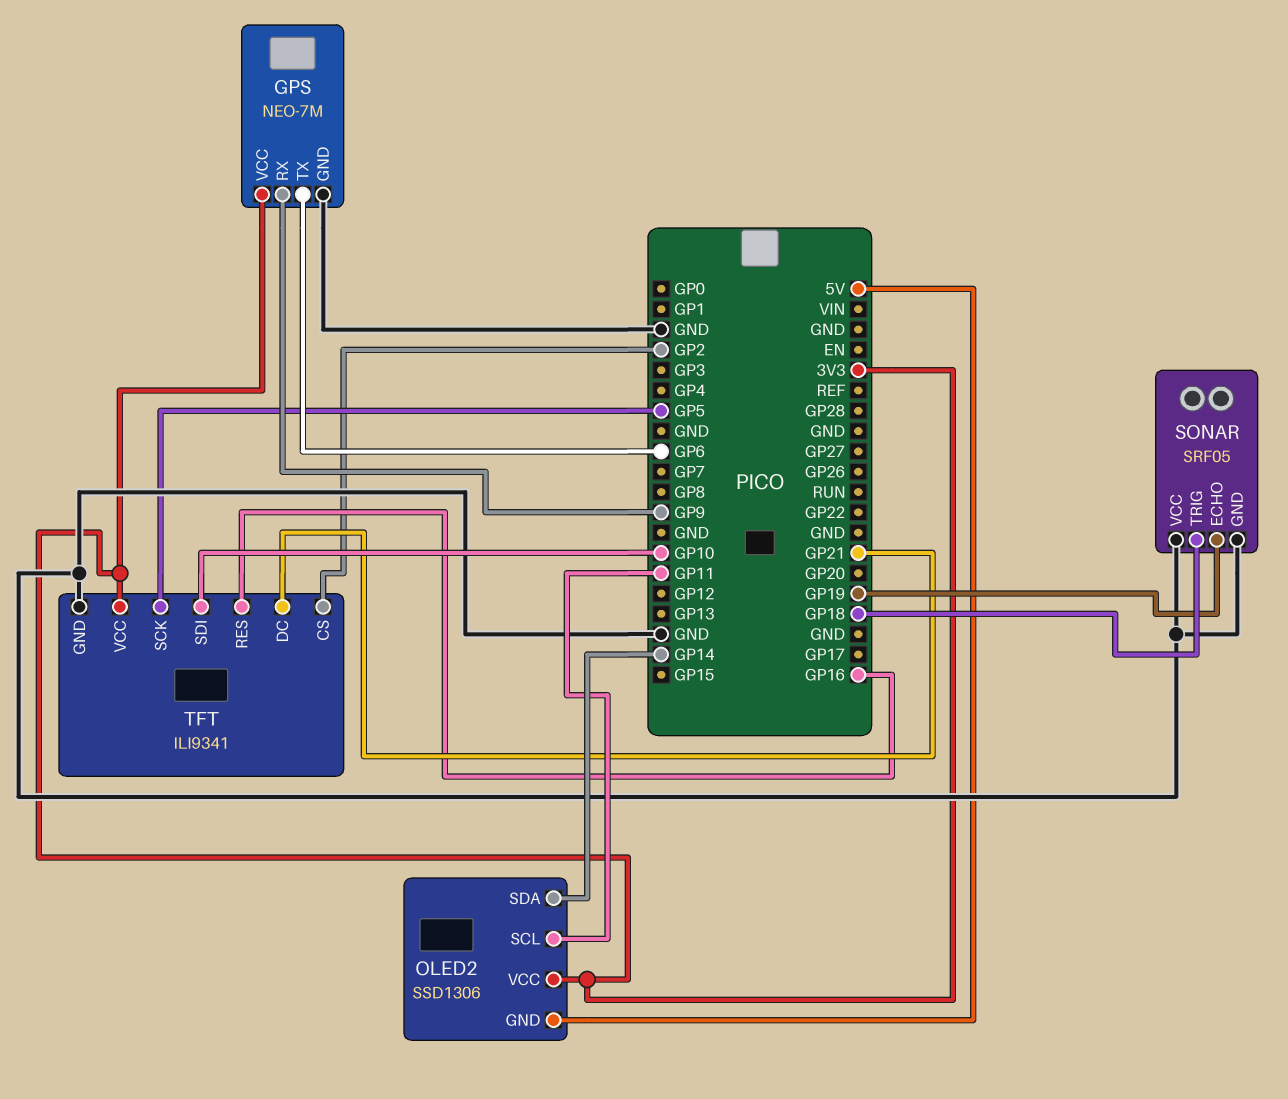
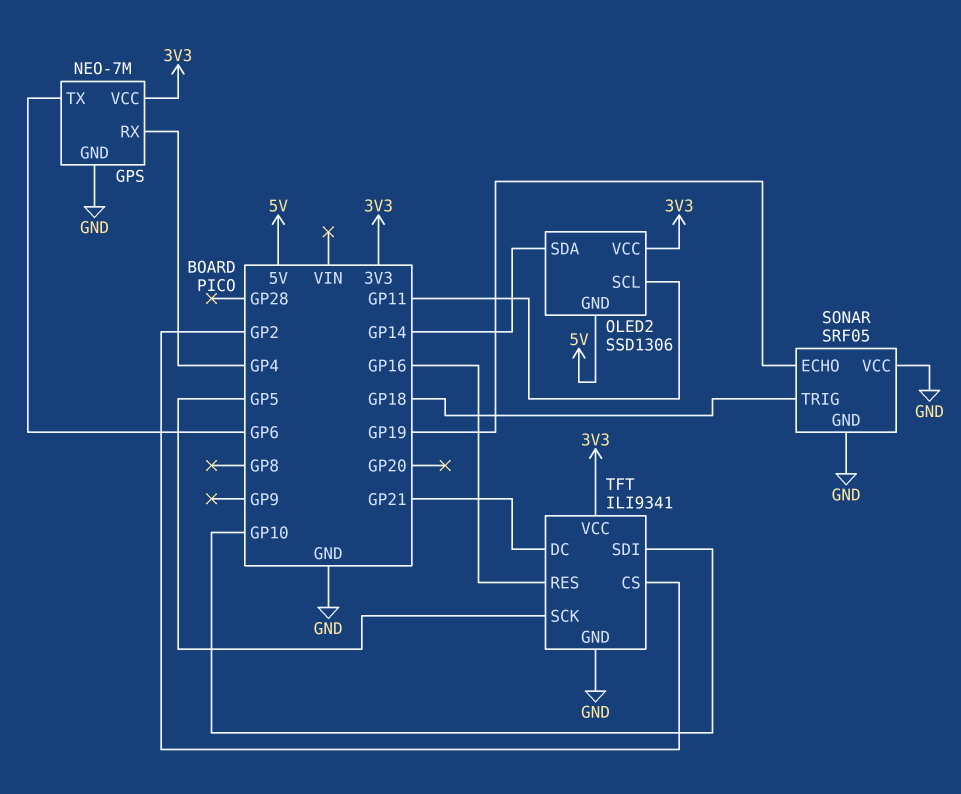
GPS pin RX: GP9 -> GP4

